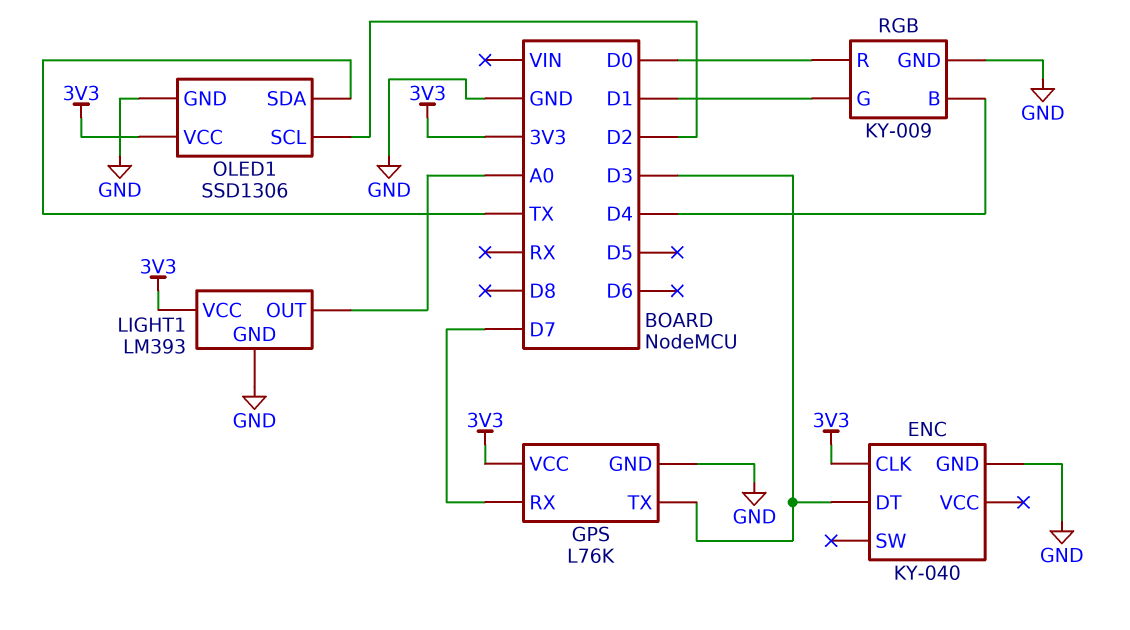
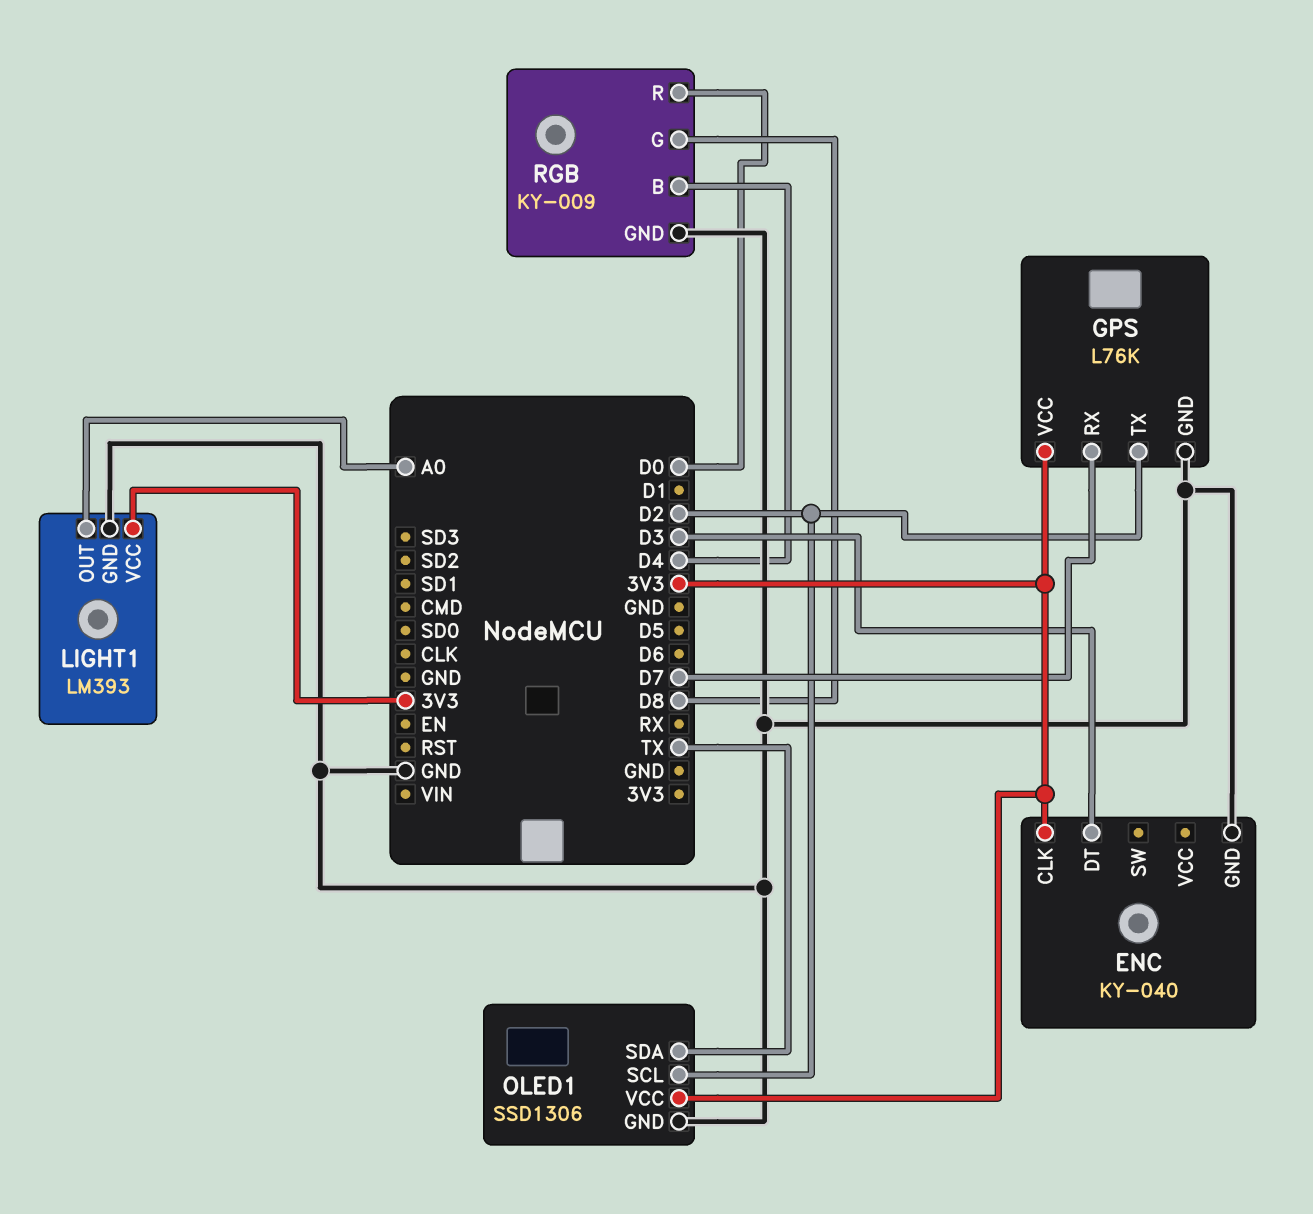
GPS pin TX: D3 -> D2
RGB pin G: D1 -> D8

